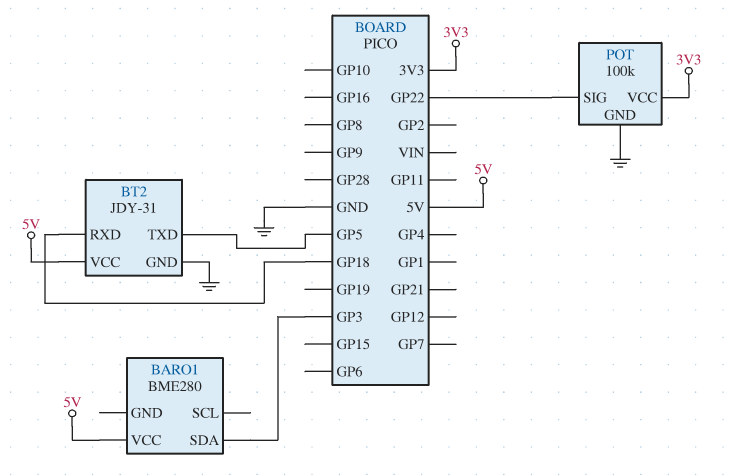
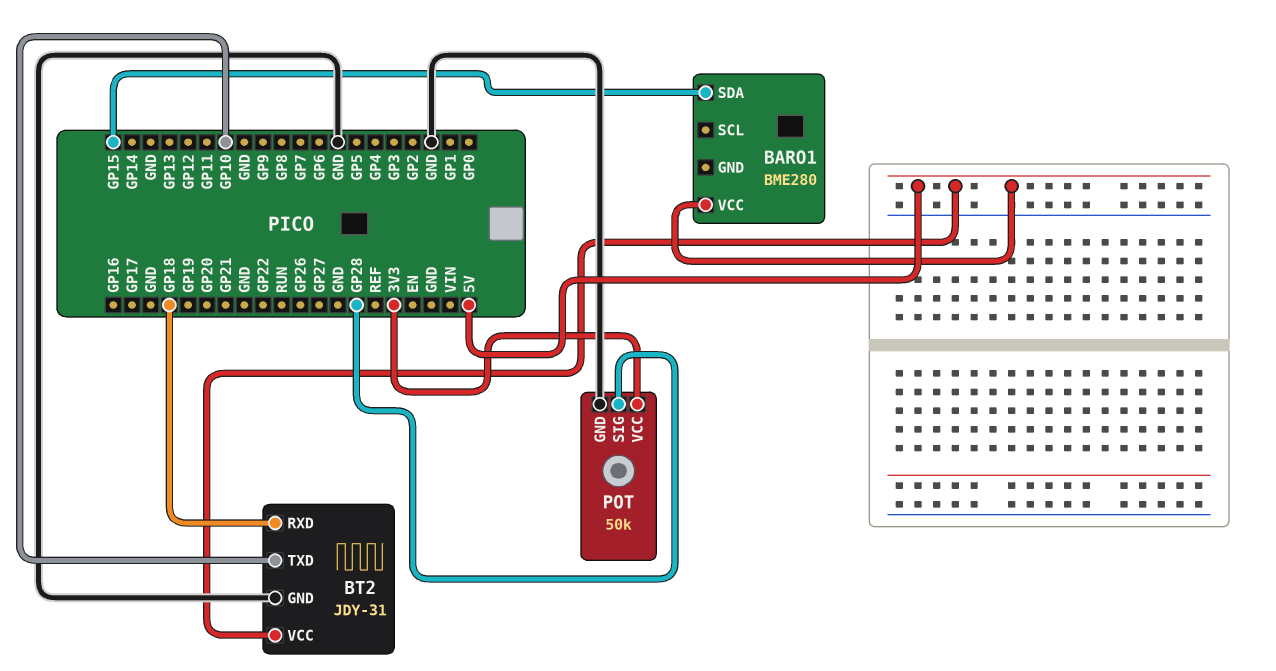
BARO1 pin SDA: GP3 -> GP15
BT2 pin TXD: GP5 -> GP10
POT: 100k -> 50k
POT pin SIG: GP22 -> GP28

